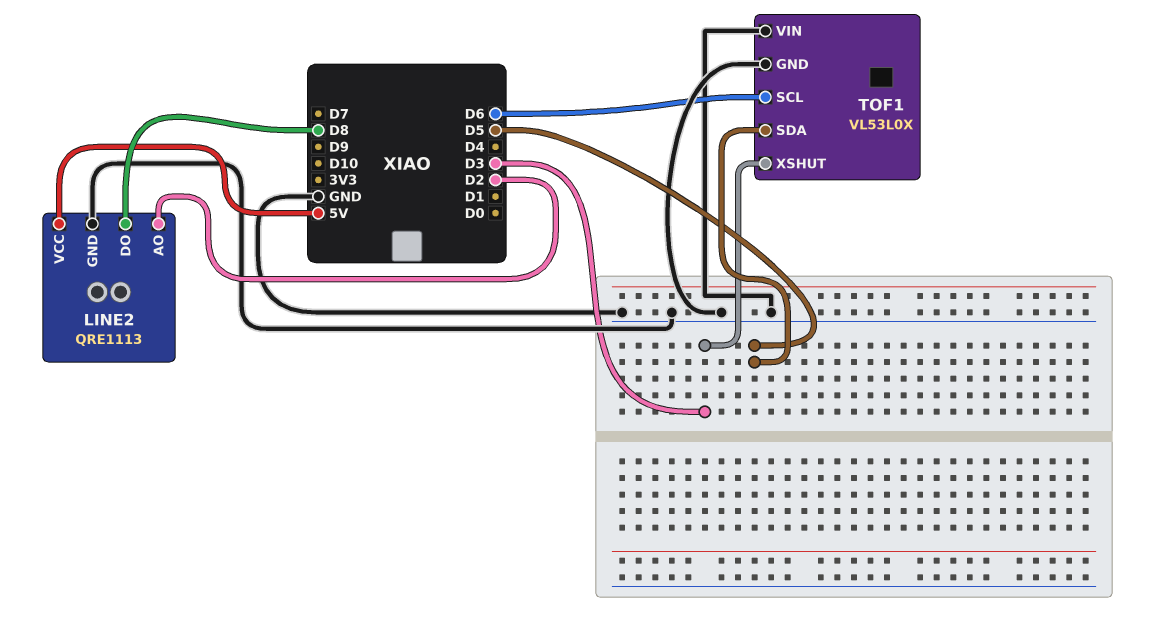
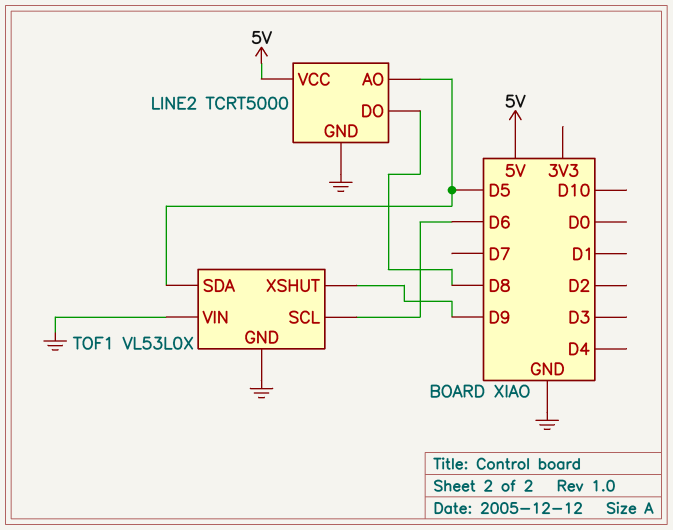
LINE2: QRE1113 -> TCRT5000
LINE2 pin AO: D2 -> D5
TOF1 pin XSHUT: D3 -> D9

